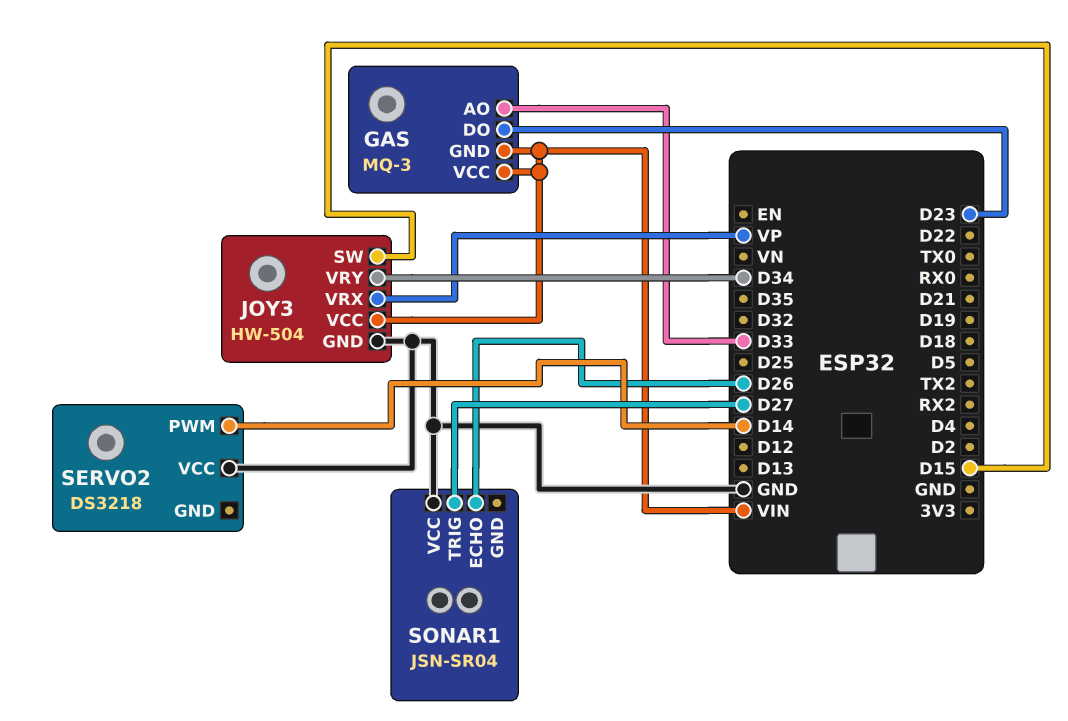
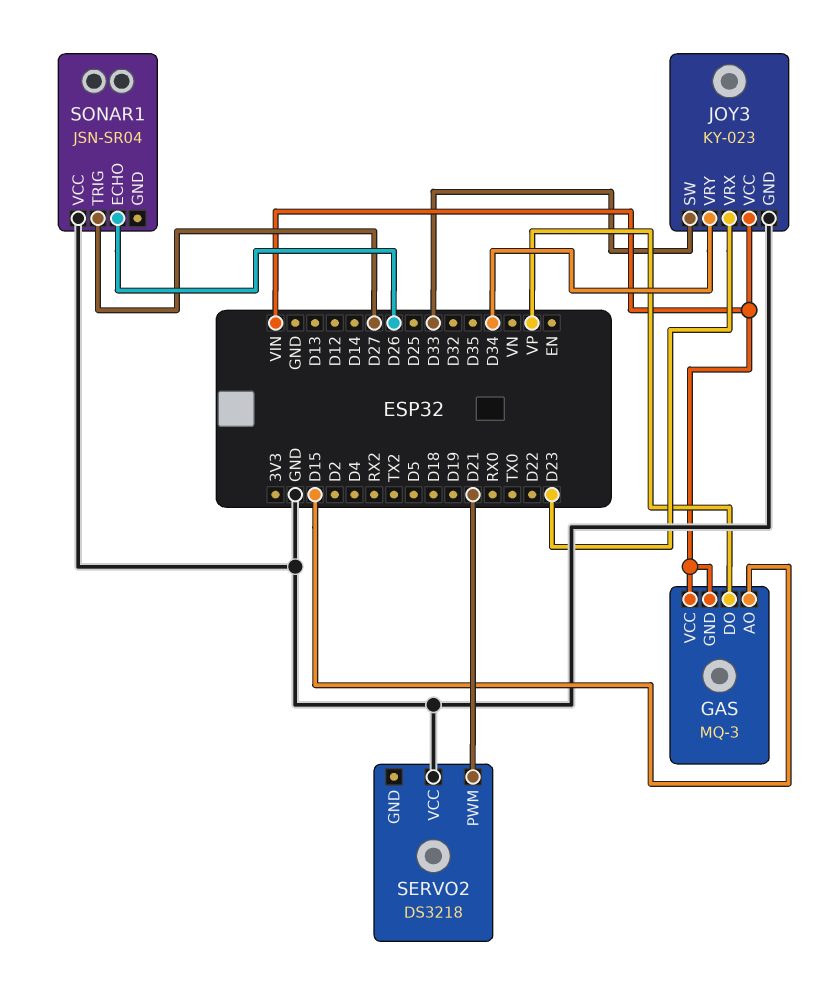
GAS pin AO: D33 -> D15
GAS pin DO: D23 -> VP
JOY3: HW-504 -> KY-023
JOY3 pin SW: D15 -> D33
JOY3 pin VRX: VP -> D23
SERVO2 pin PWM: D14 -> D21

